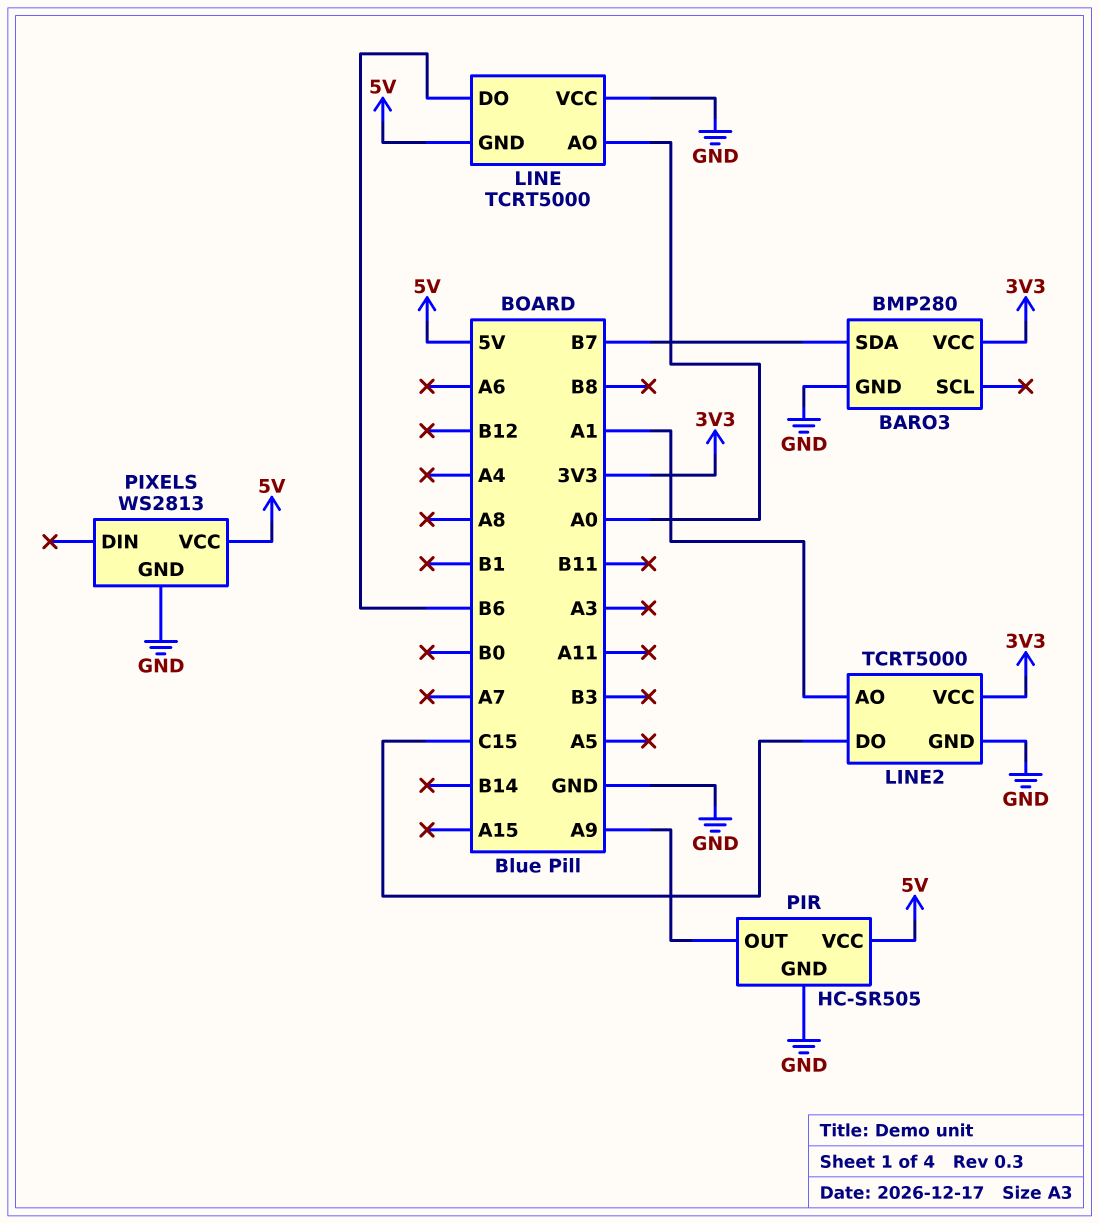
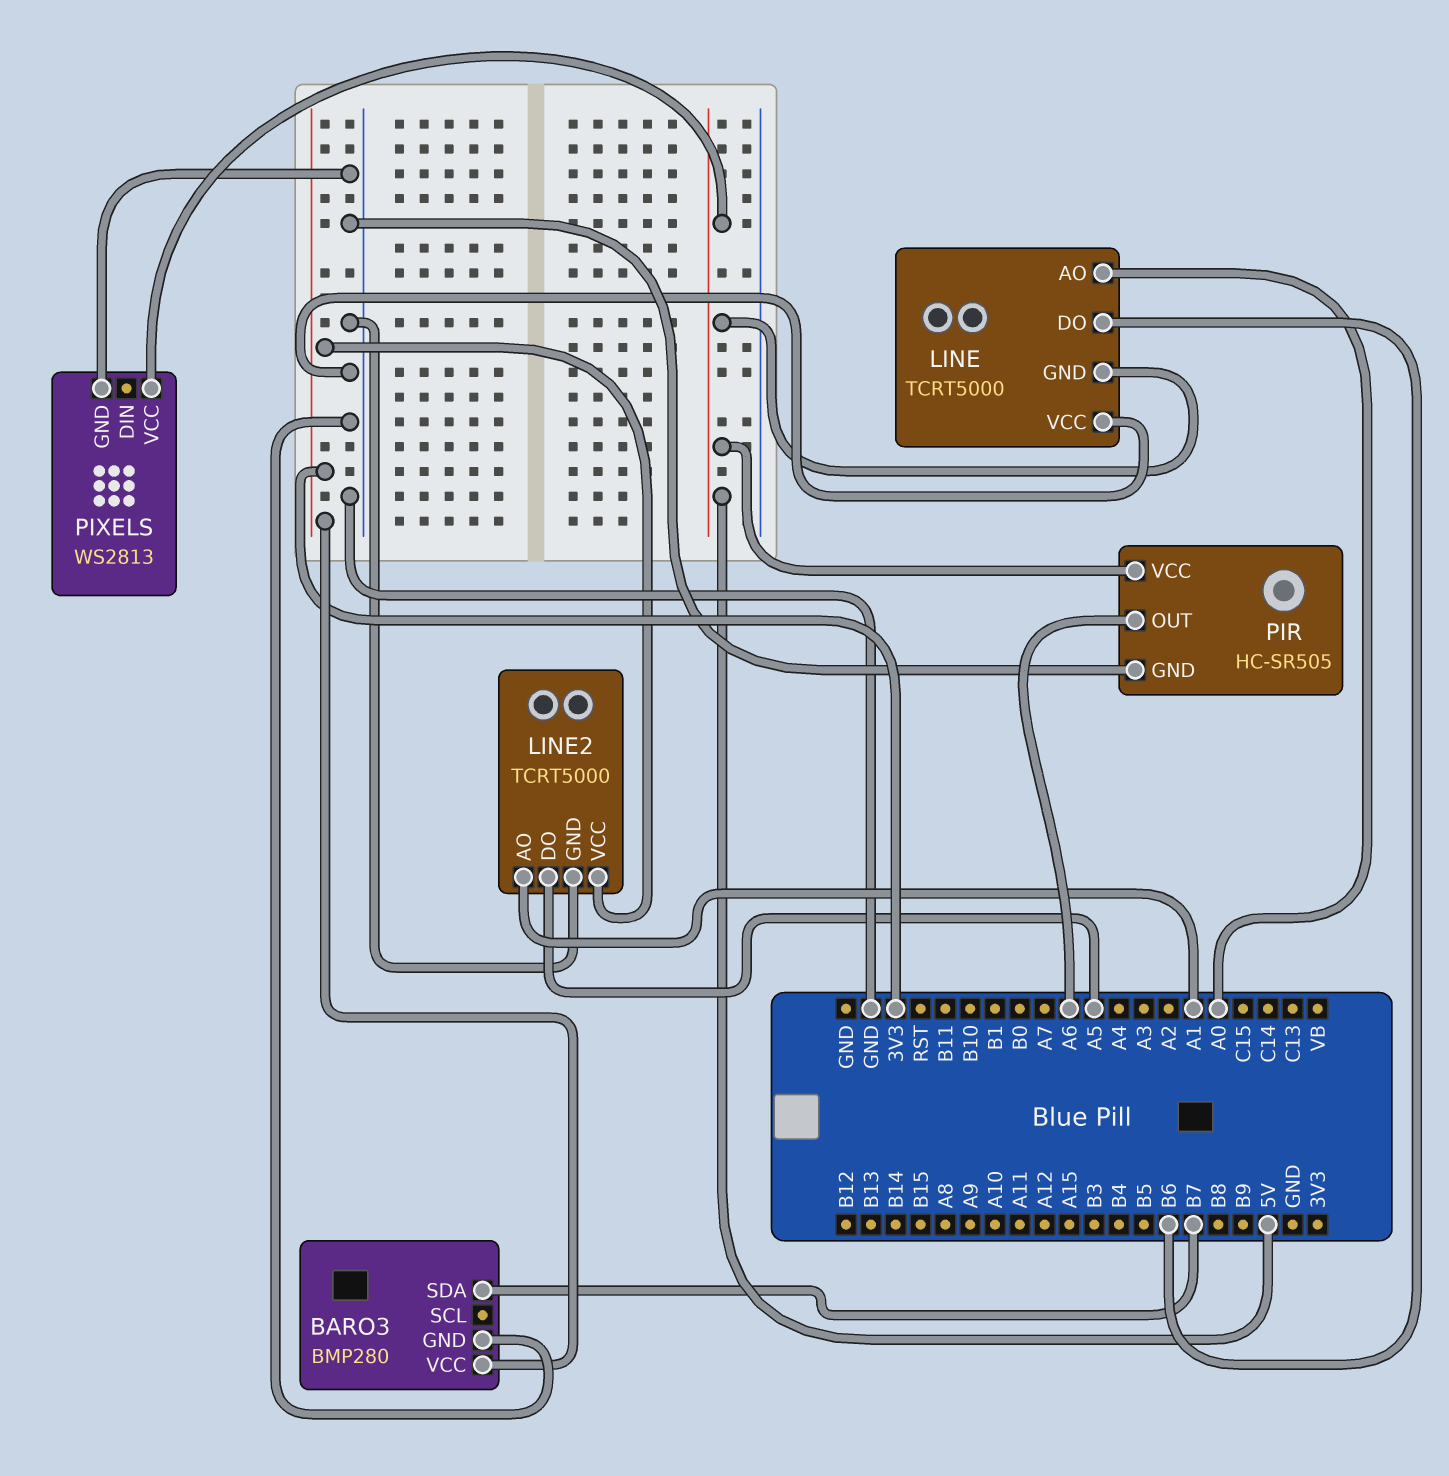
LINE2 pin DO: C15 -> A5
PIR pin OUT: A9 -> A6

